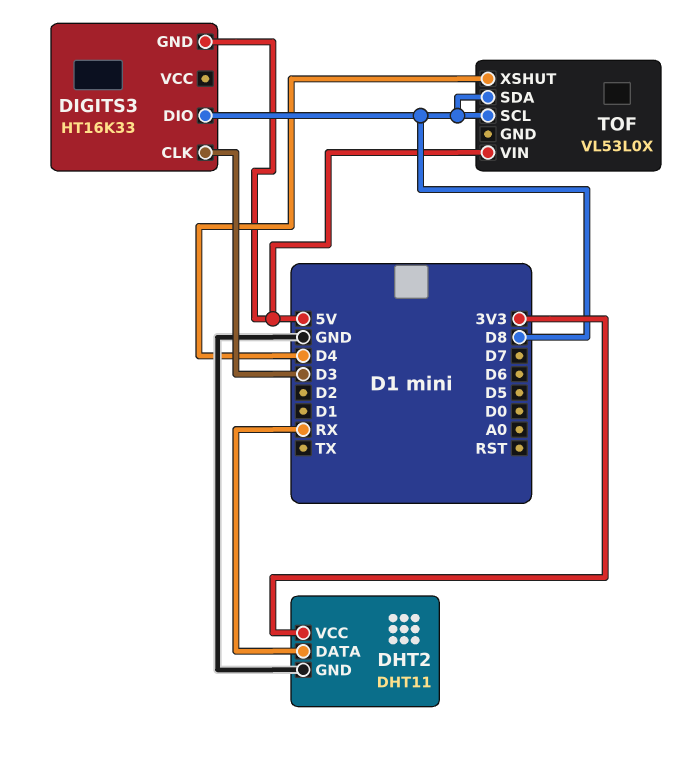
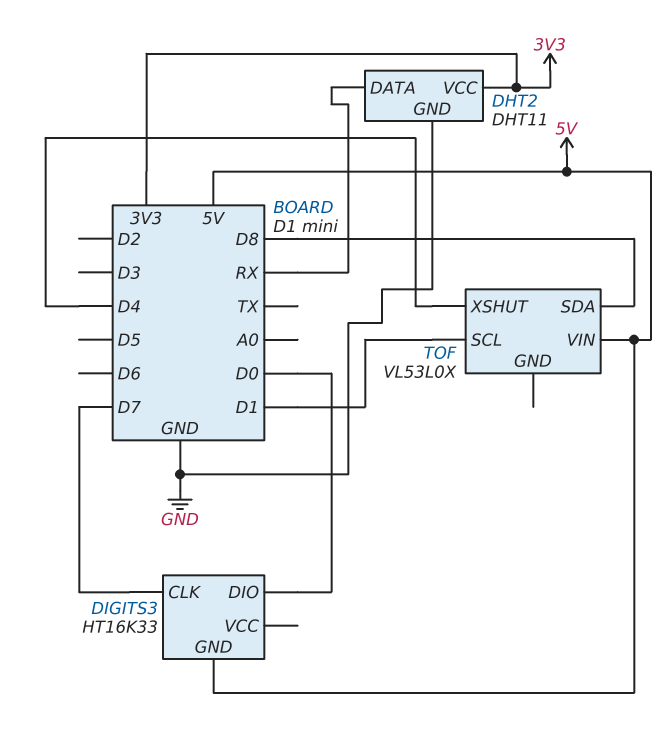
DIGITS3 pin CLK: D3 -> D7
DIGITS3 pin DIO: D8 -> D0
TOF pin SCL: D8 -> D1

